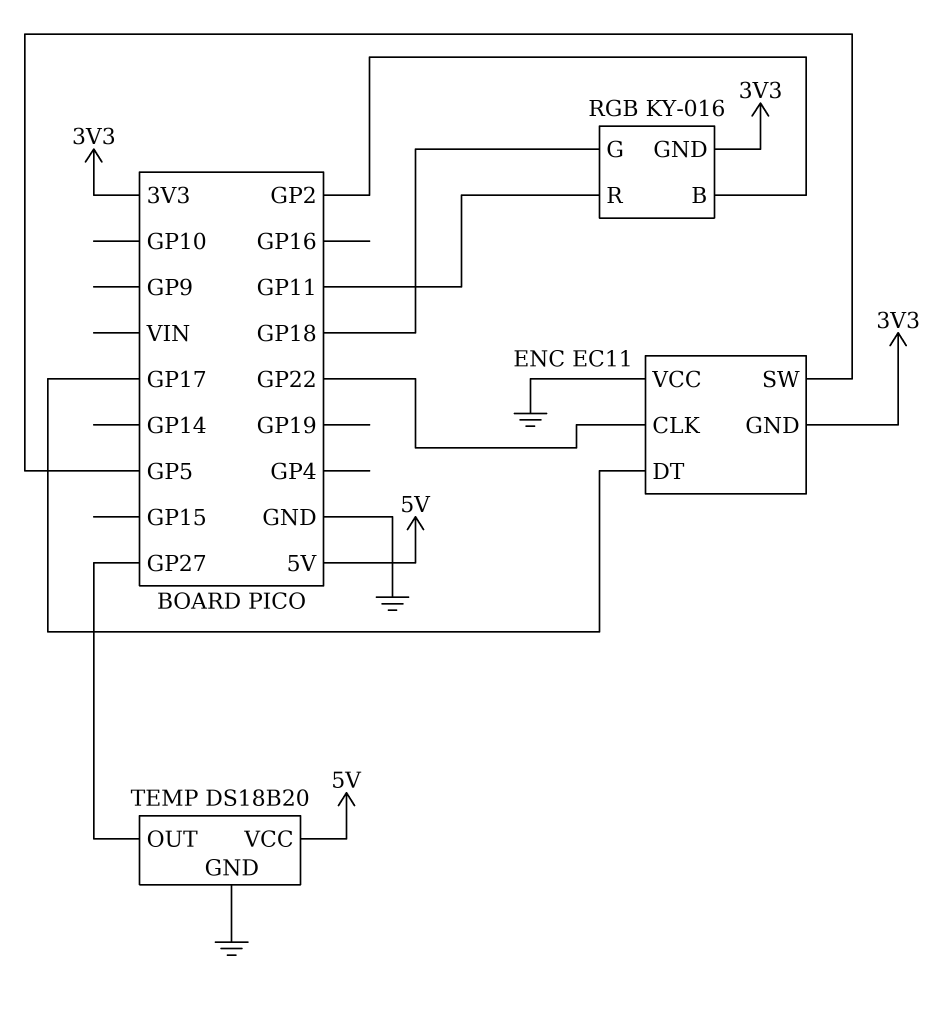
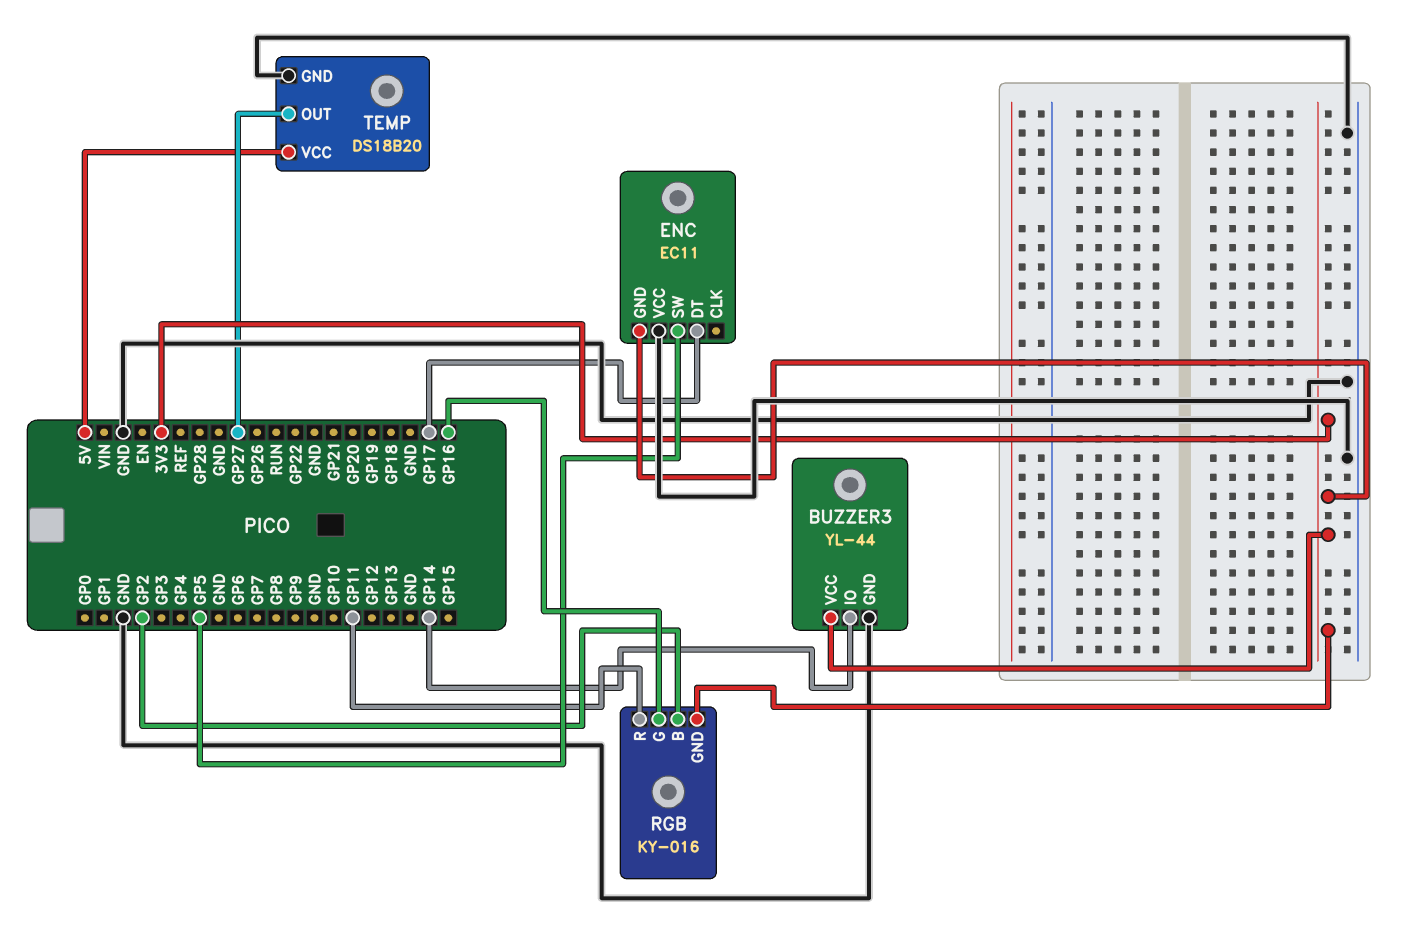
BUZZER3: none -> YL-44
BUZZER3 pin GND: none -> GND
BUZZER3 pin IO: none -> GP14
BUZZER3 pin VCC: none -> 3V3
ENC pin CLK: GP22 -> none
RGB pin G: GP18 -> GP16

